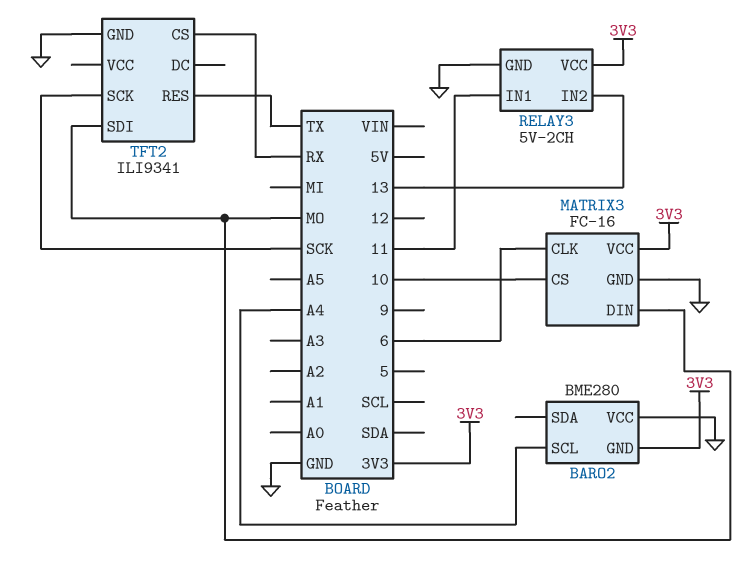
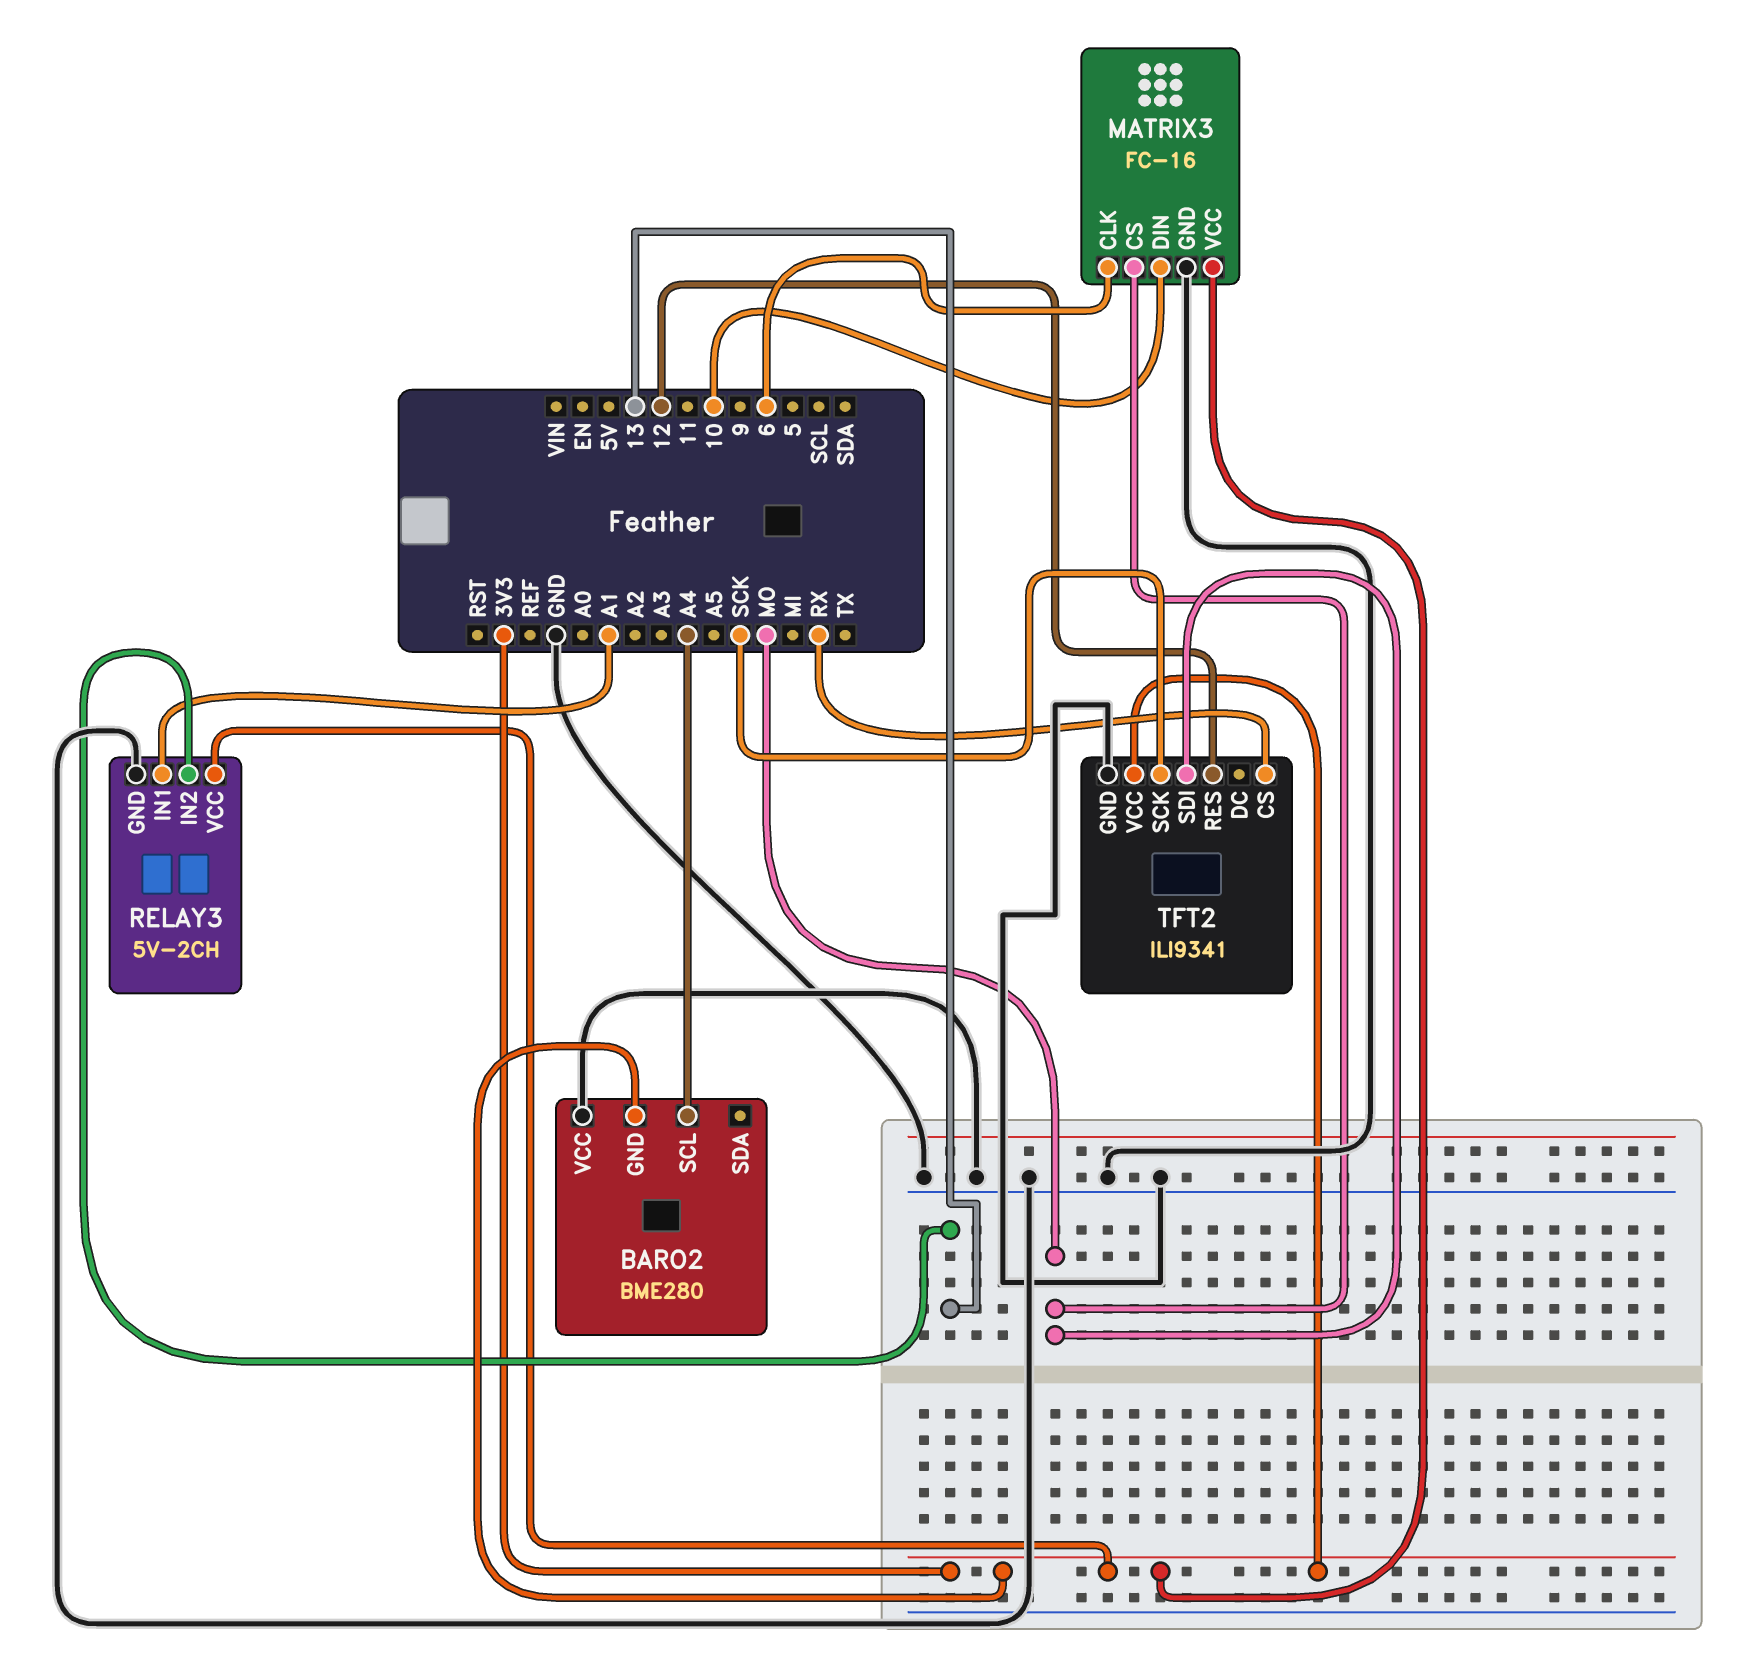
MATRIX3 pin CS: 10 -> MO
MATRIX3 pin DIN: MO -> 10
RELAY3 pin IN1: 11 -> A1
TFT2 pin RES: TX -> 12
TFT2 pin VCC: none -> 3V3

